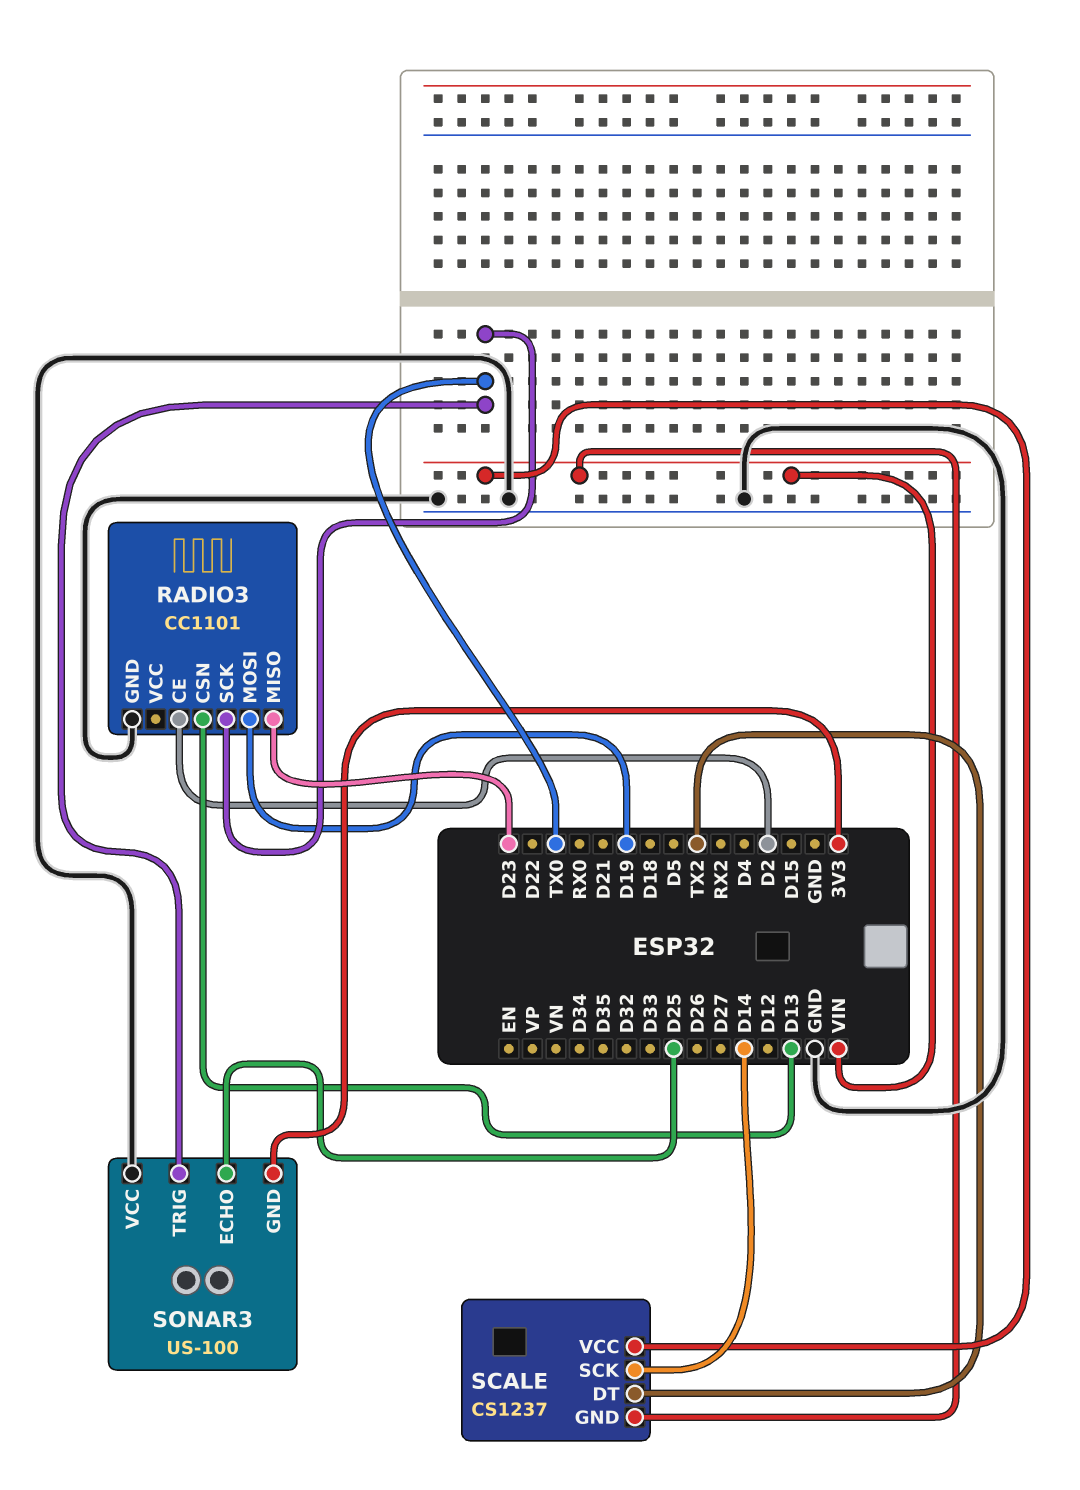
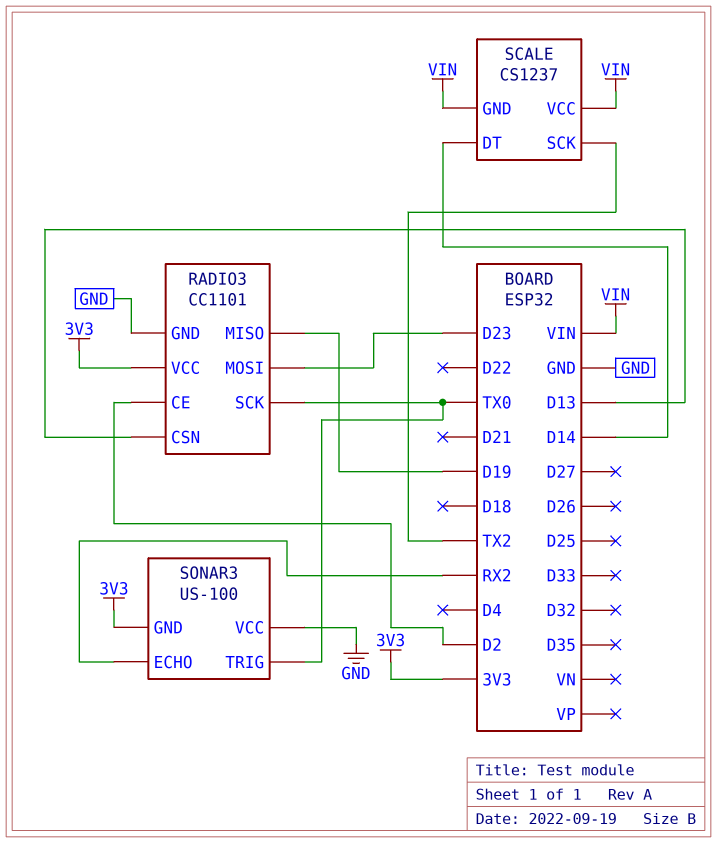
RADIO3 pin MISO: D23 -> D19
RADIO3 pin MOSI: D19 -> D23
RADIO3 pin VCC: none -> 3V3
SCALE pin DT: TX2 -> D14
SCALE pin SCK: D14 -> TX2
SONAR3 pin ECHO: D25 -> RX2

